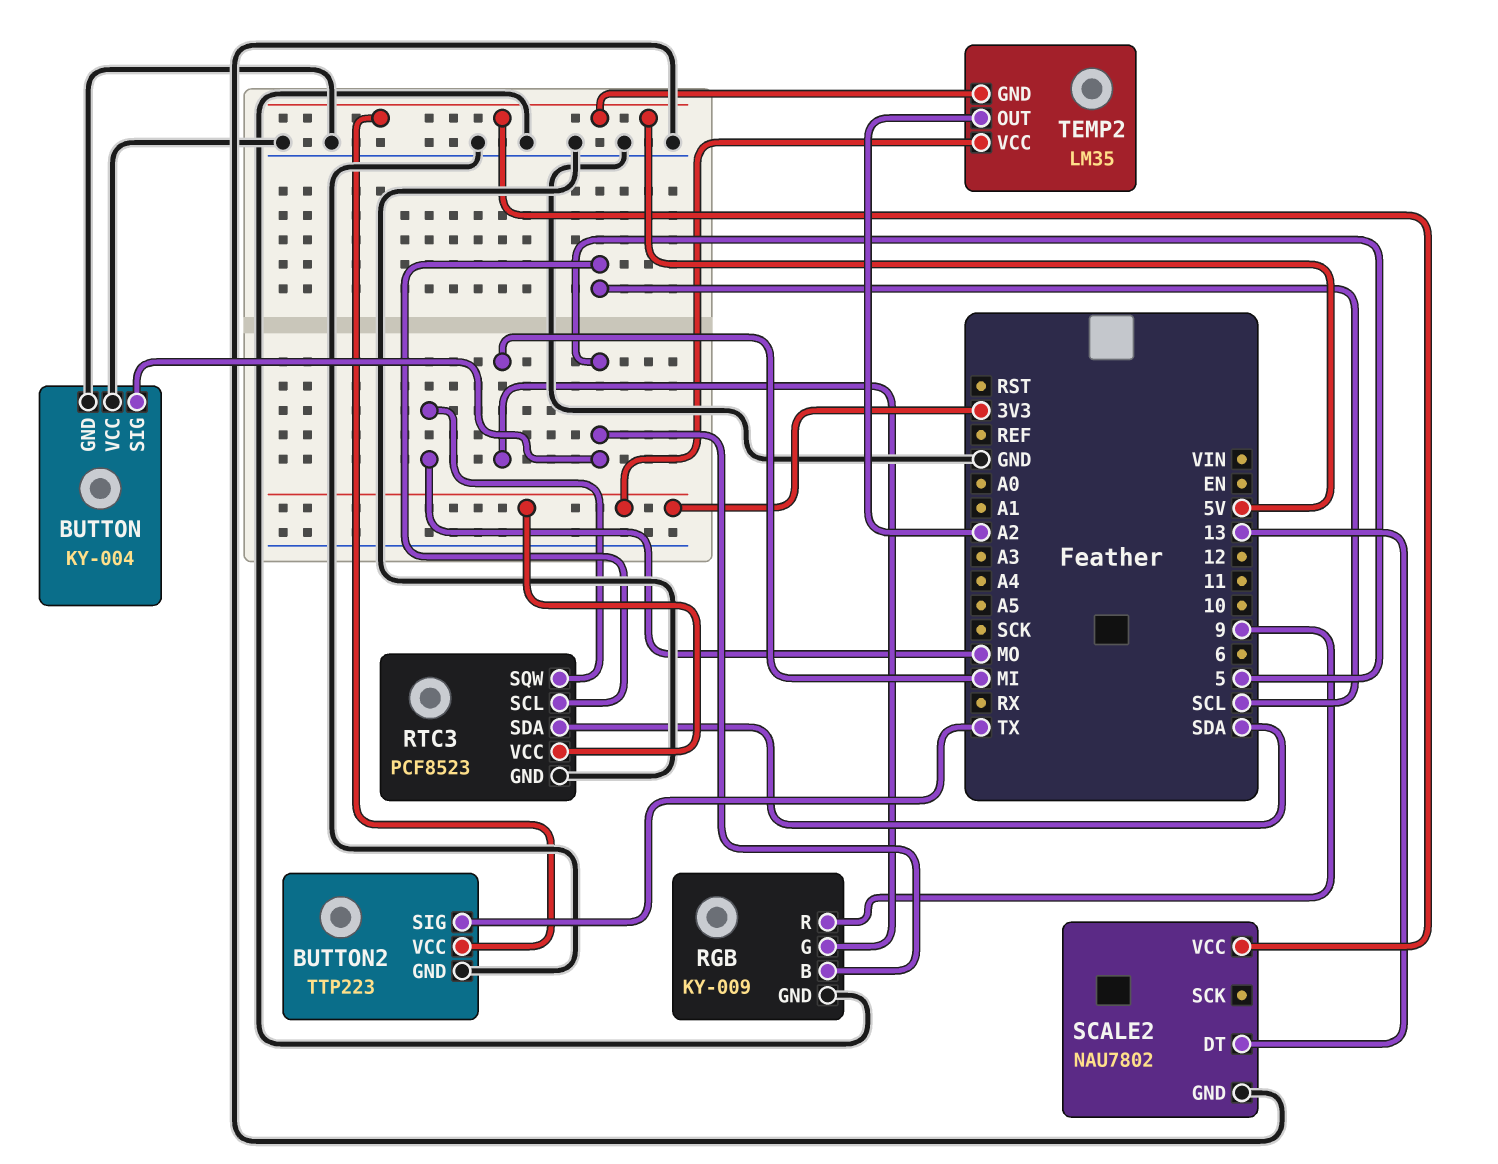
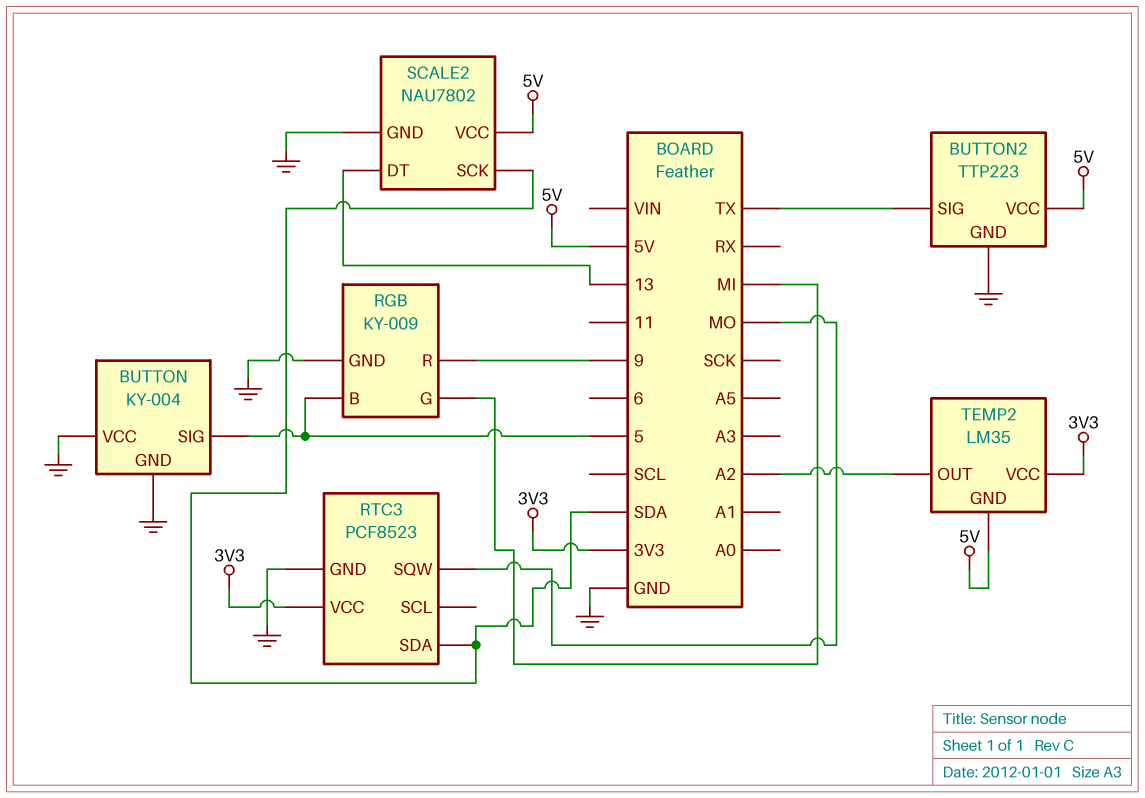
RTC3 pin SCL: SCL -> none
SCALE2 pin SCK: none -> SDA

